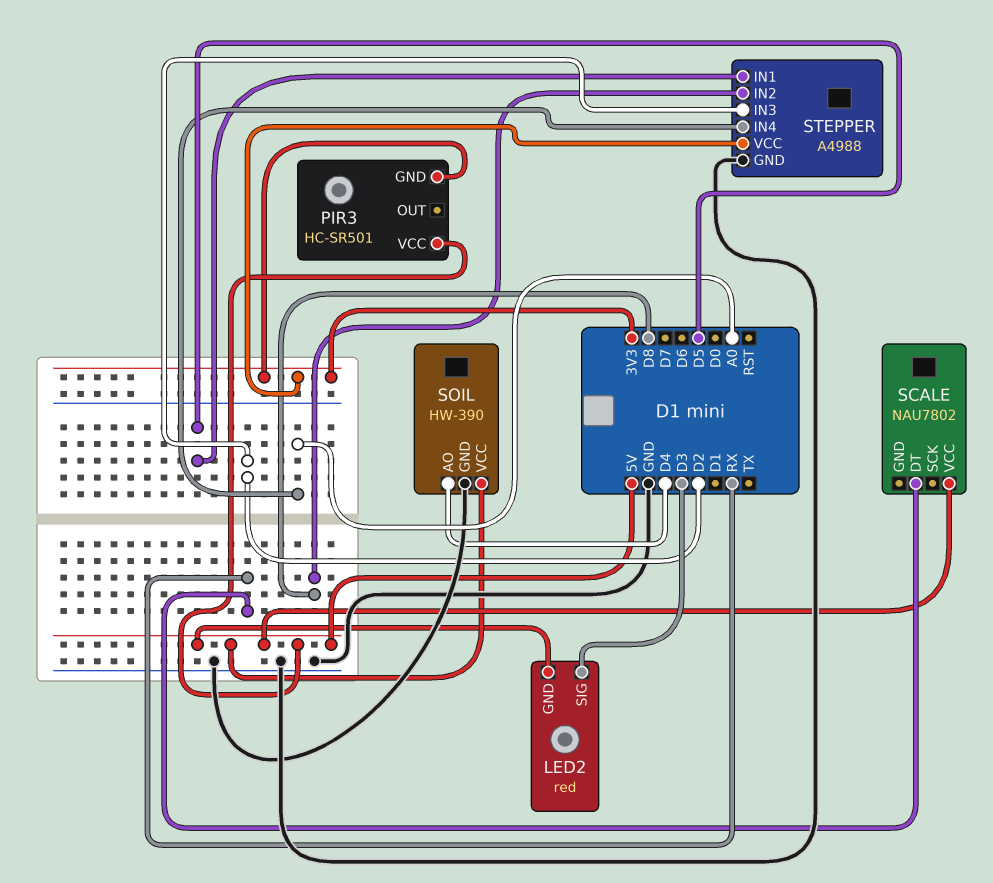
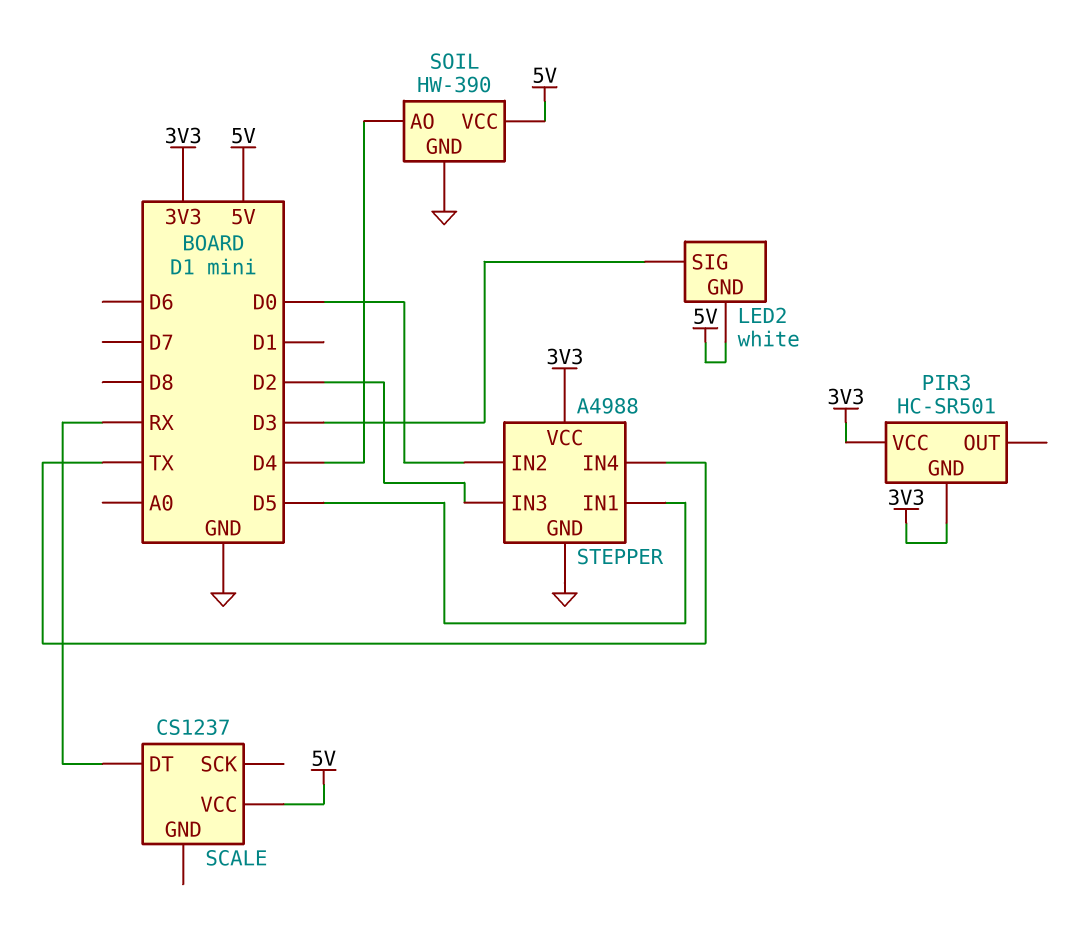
LED2: red -> white
PIR3 pin VCC: 5V -> 3V3
SCALE: NAU7802 -> CS1237
STEPPER pin IN2: D8 -> D0
STEPPER pin IN4: A0 -> TX

